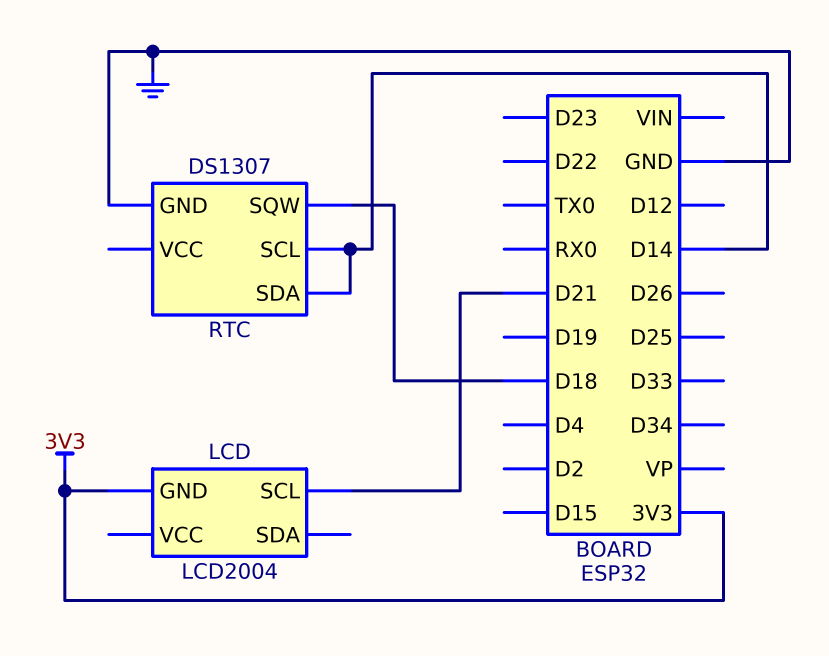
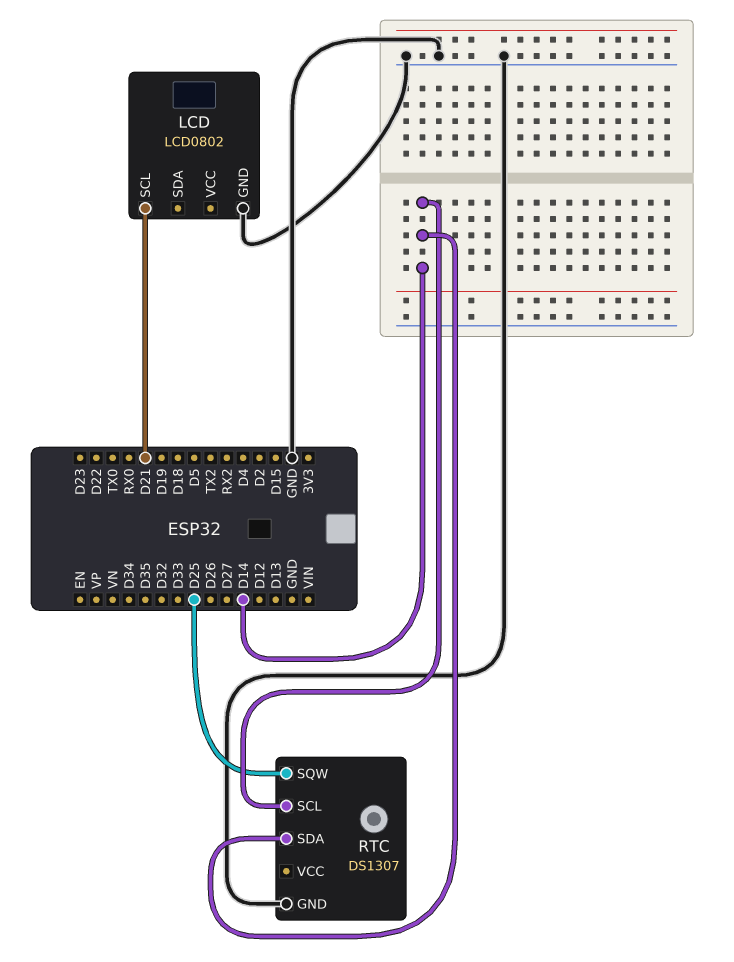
LCD: LCD2004 -> LCD0802
LCD pin GND: 3V3 -> GND
RTC pin SQW: D18 -> D25

